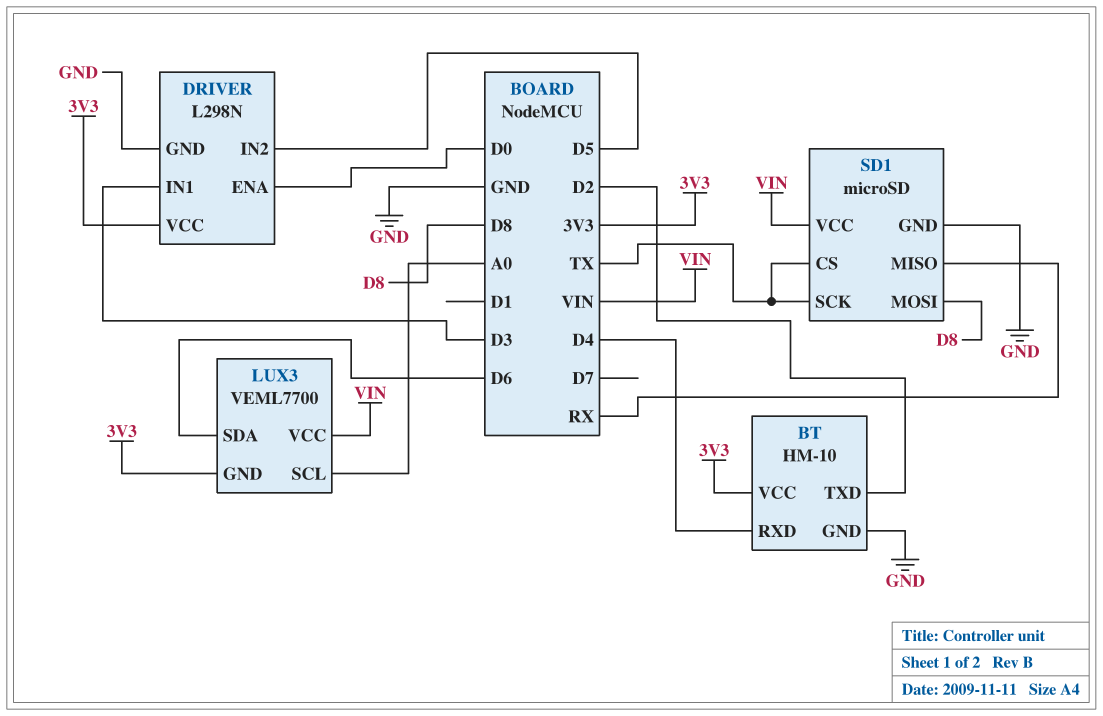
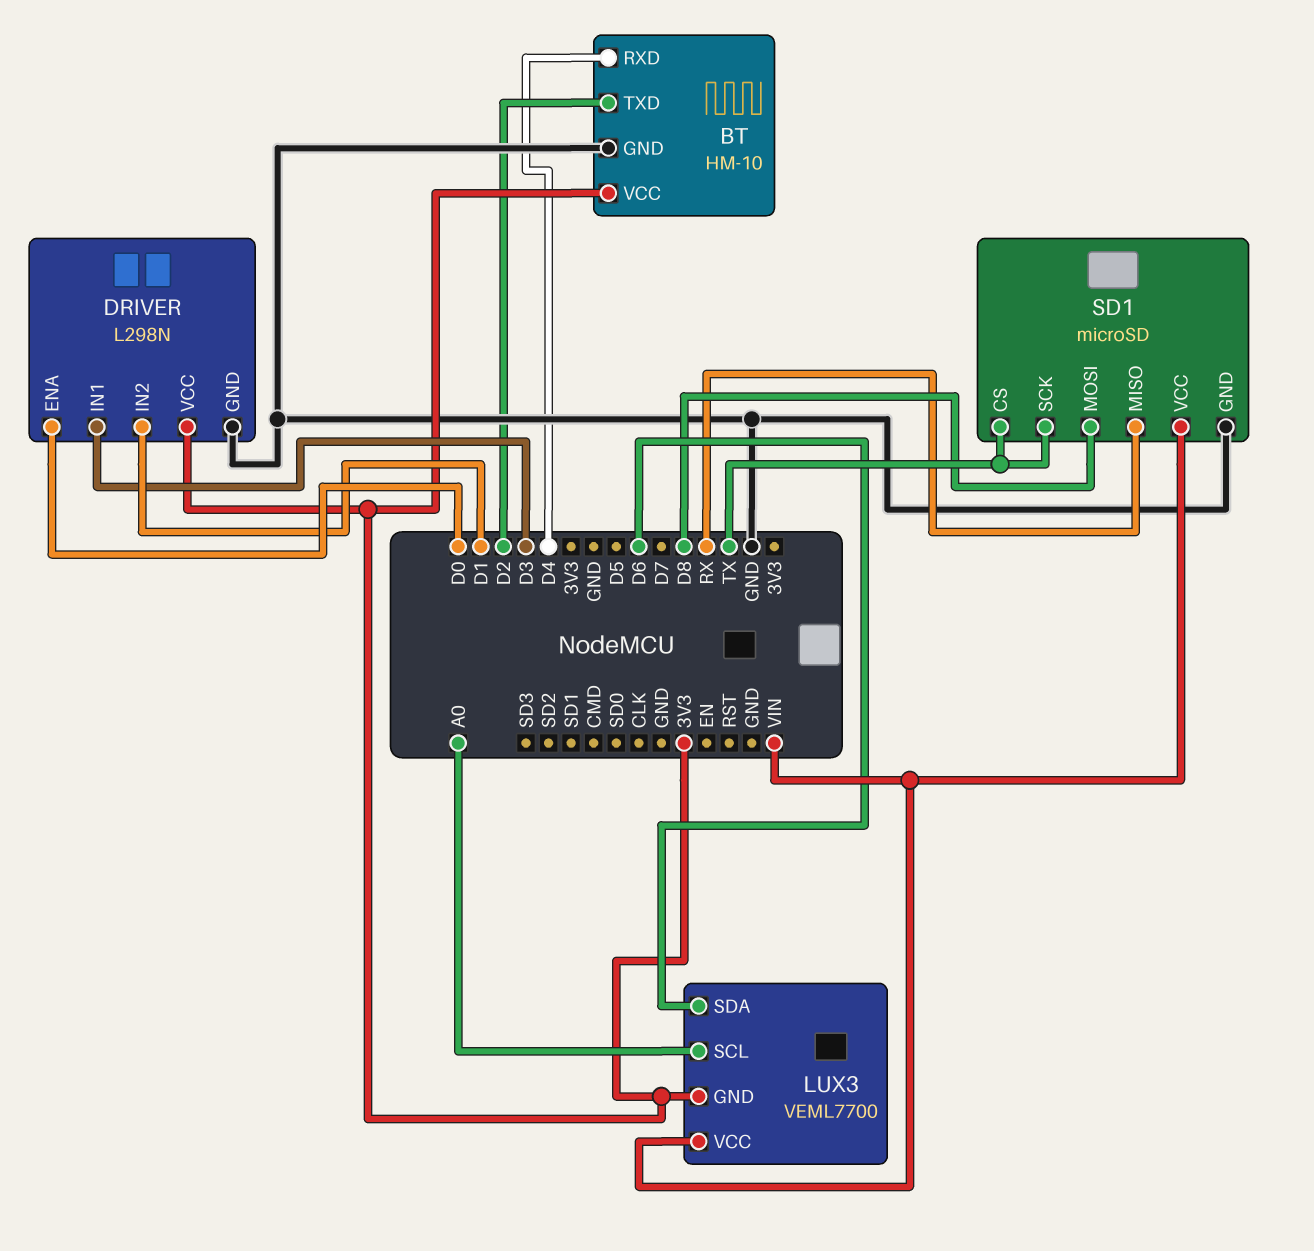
DRIVER pin IN2: D5 -> D1

